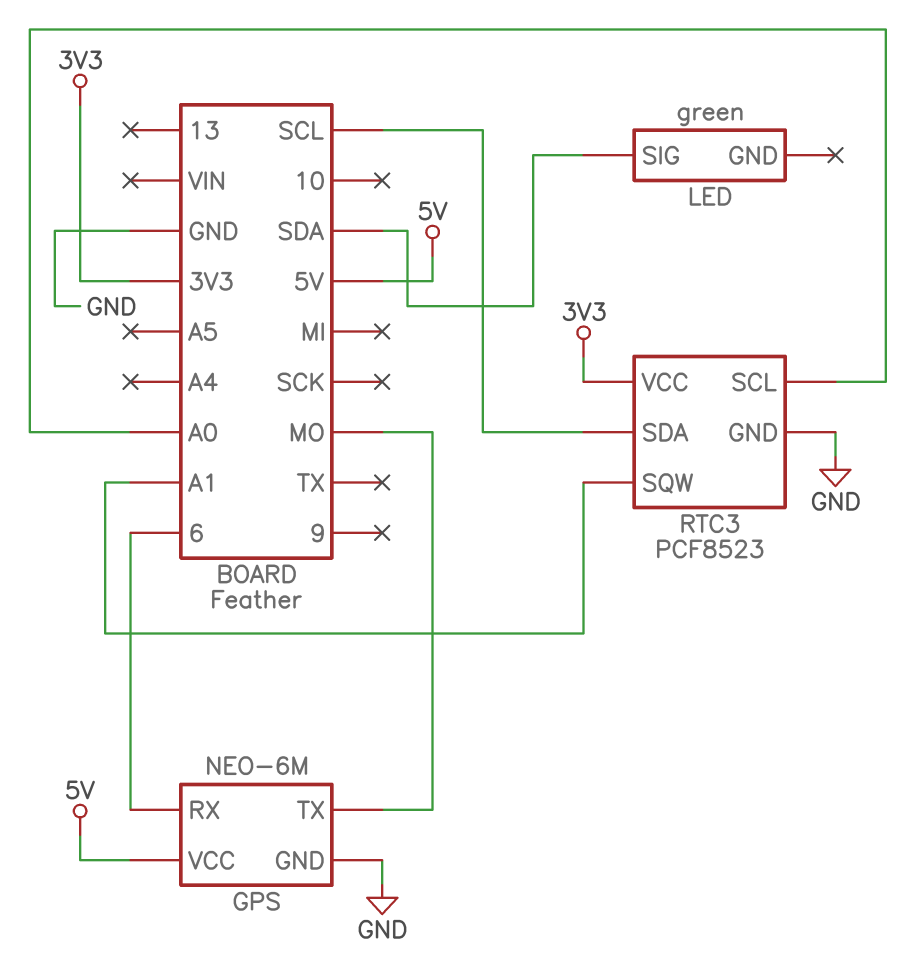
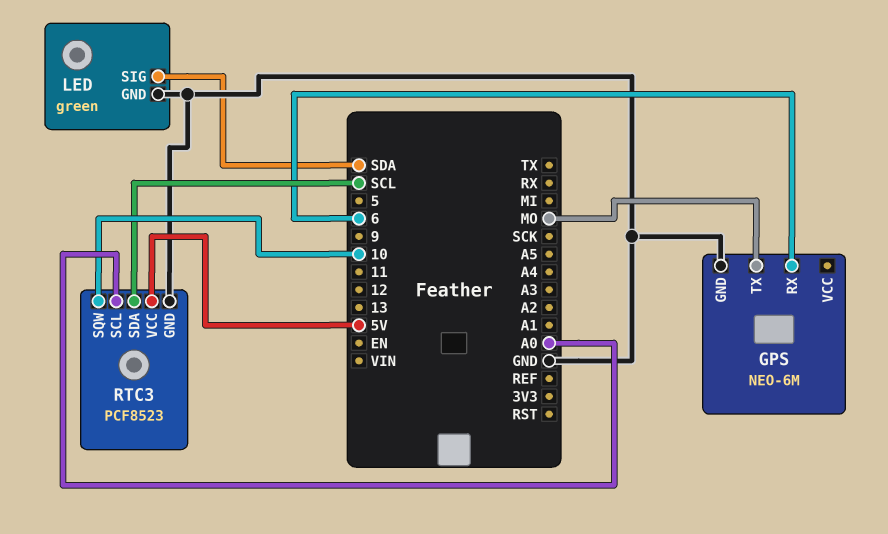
GPS pin VCC: 5V -> none
LED pin GND: none -> GND
RTC3 pin SQW: A1 -> 10
RTC3 pin VCC: 3V3 -> 5V

